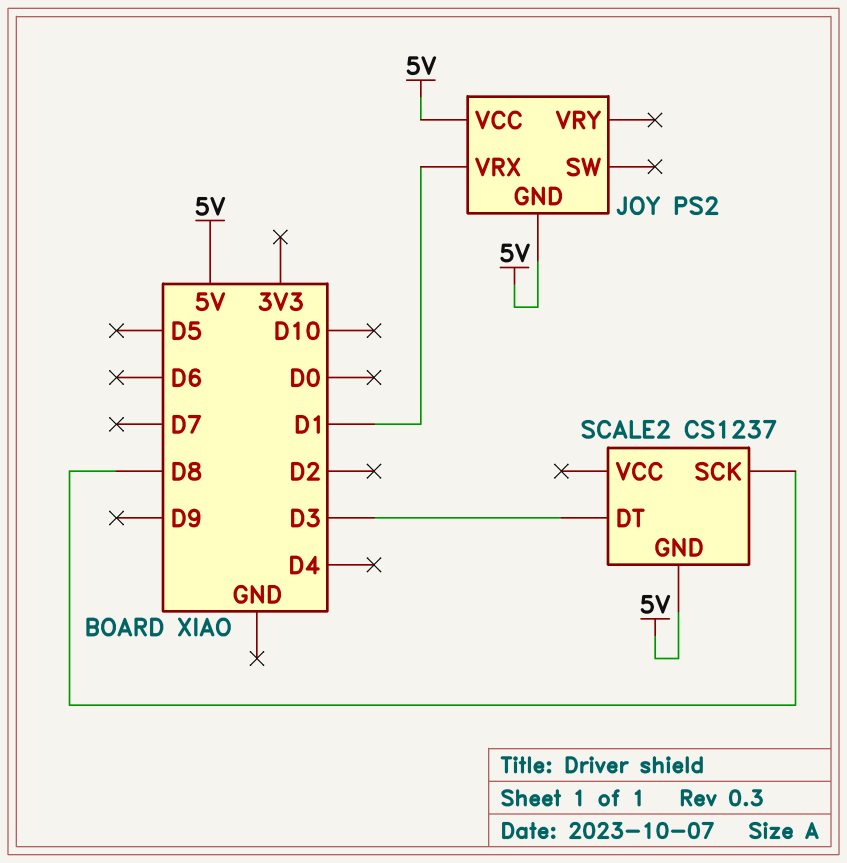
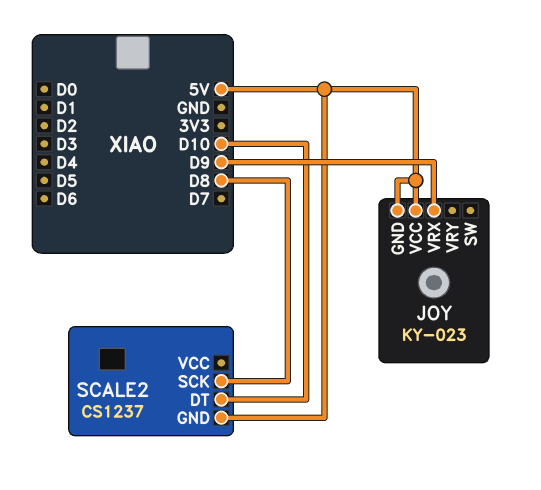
JOY: PS2 -> KY-023
JOY pin VRX: D1 -> D9
SCALE2 pin DT: D3 -> D10

